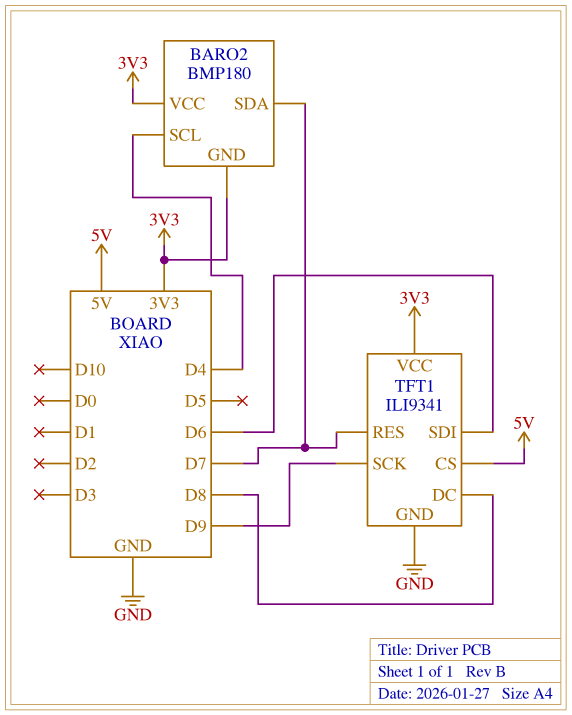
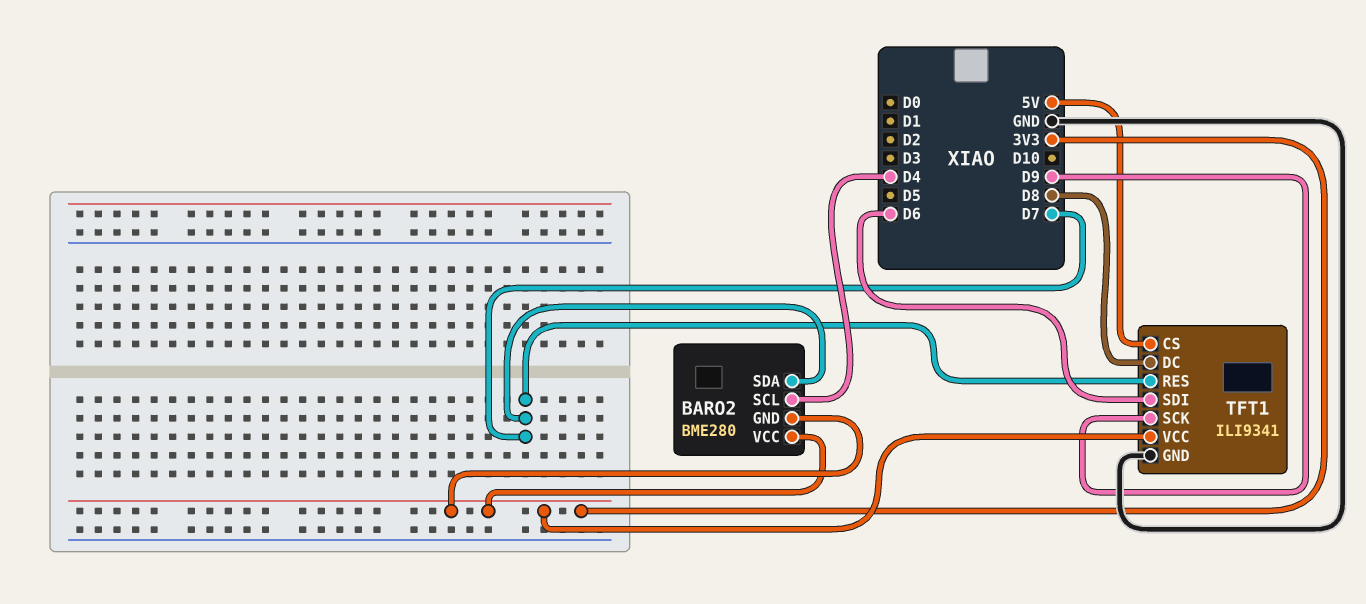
BARO2: BMP180 -> BME280

